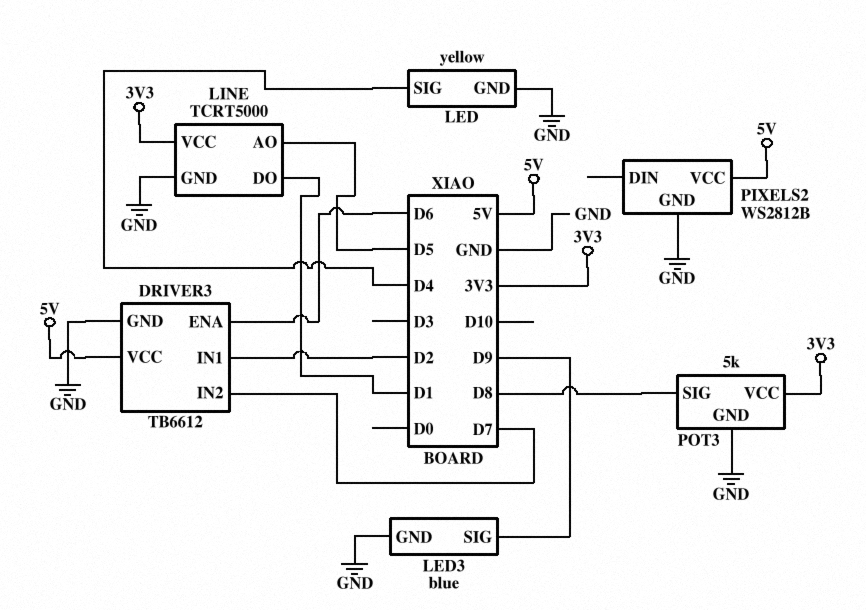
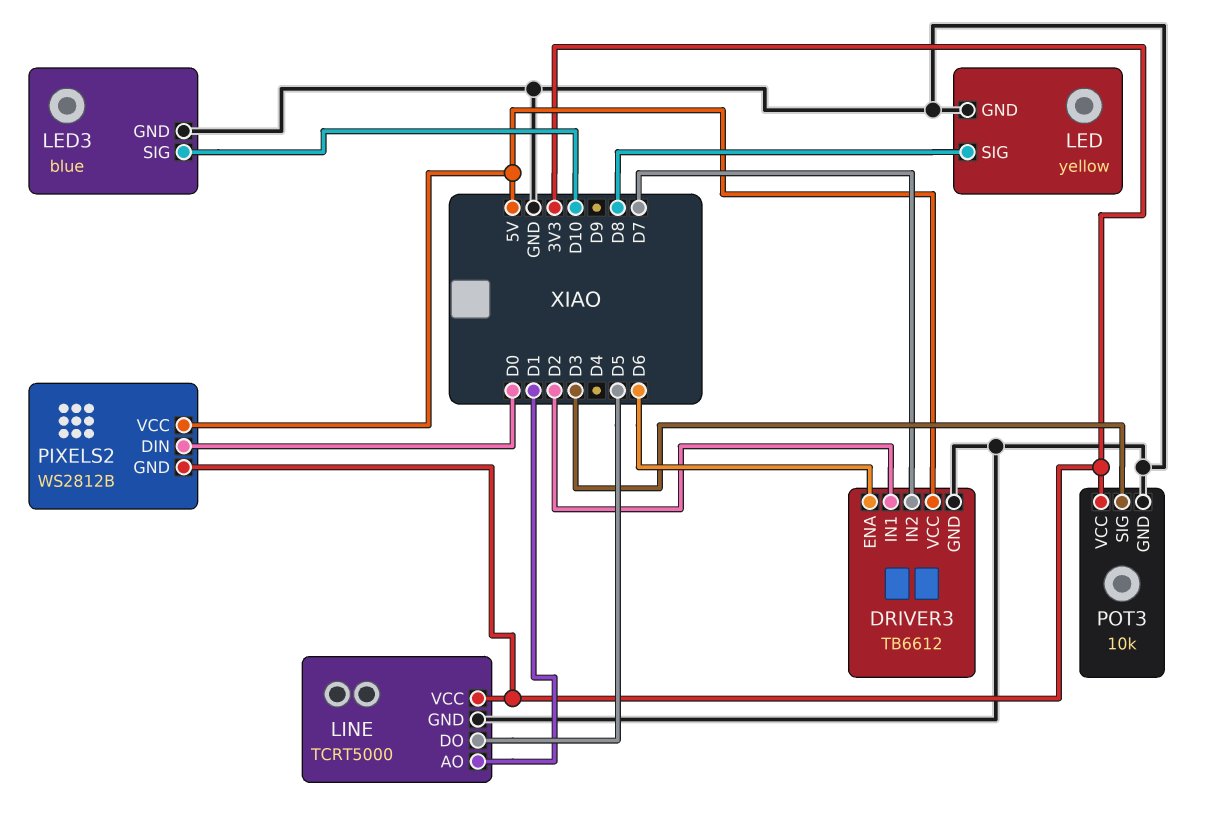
LED pin SIG: D4 -> D8
LED3 pin SIG: D9 -> D10
LINE pin AO: D5 -> D1
LINE pin DO: D1 -> D5
PIXELS2 pin DIN: none -> D0
PIXELS2 pin GND: GND -> 3V3
POT3: 5k -> 10k
POT3 pin SIG: D8 -> D3

